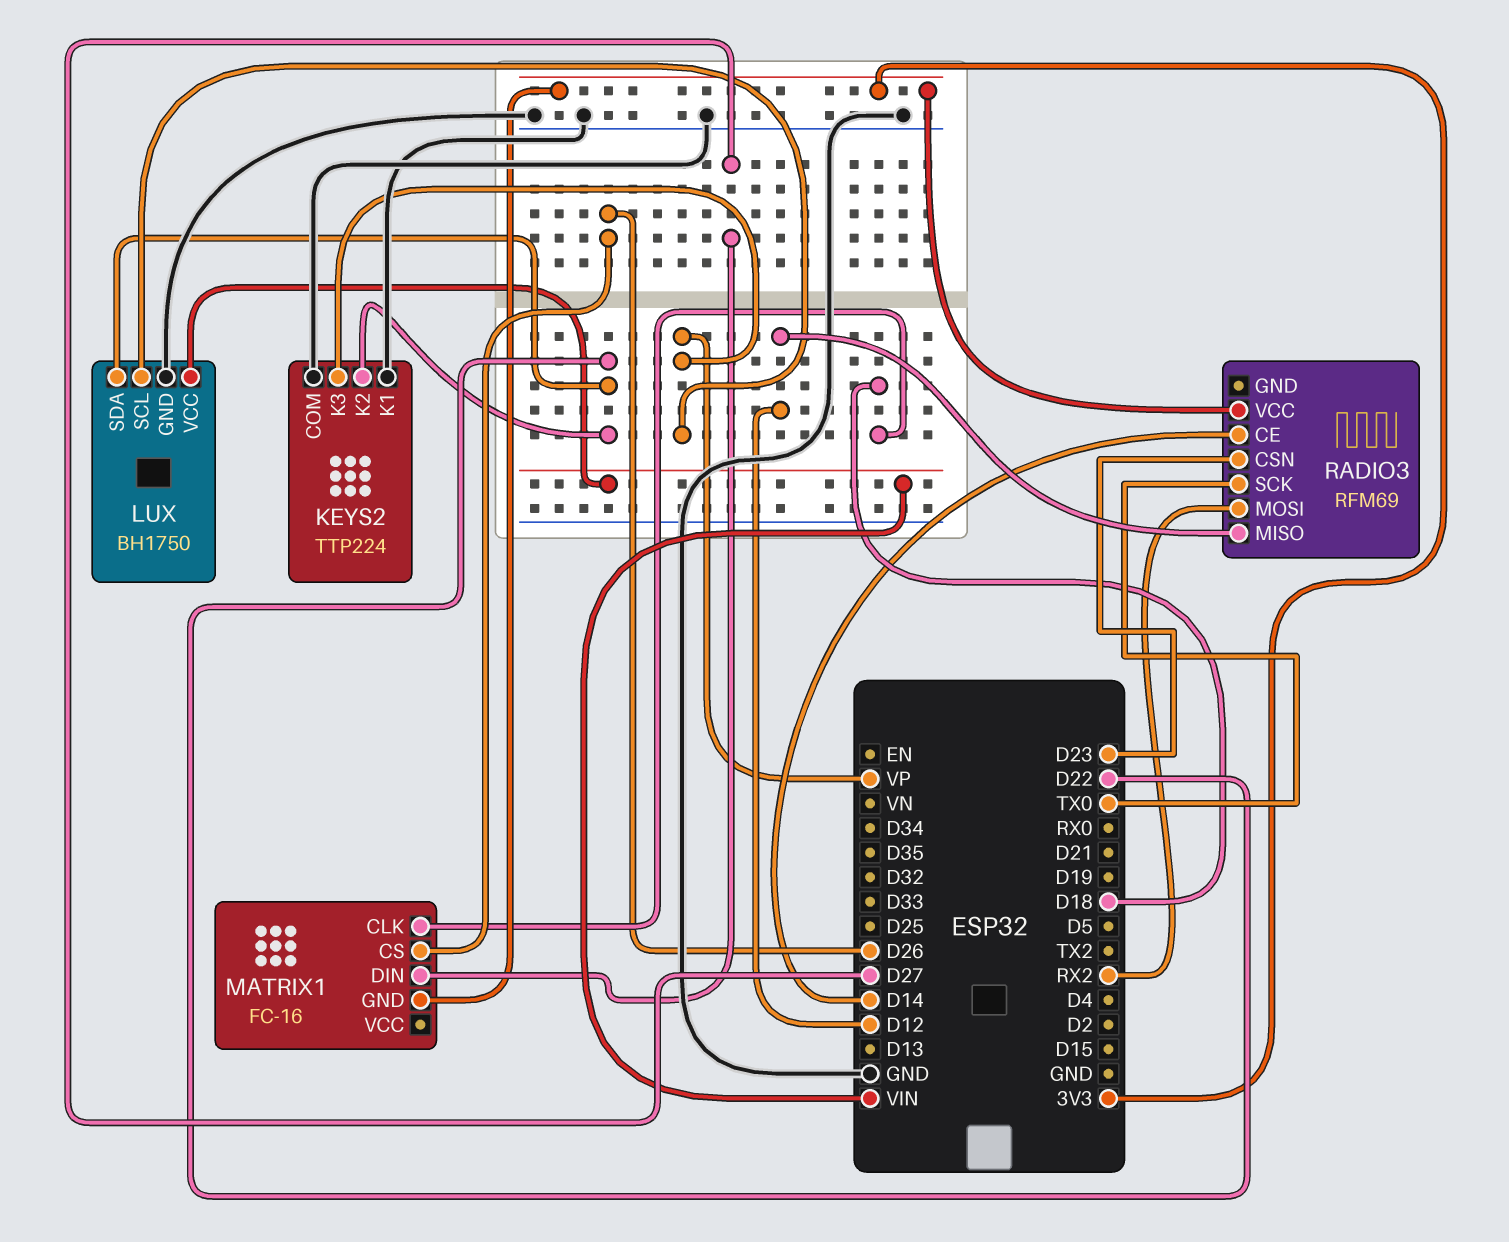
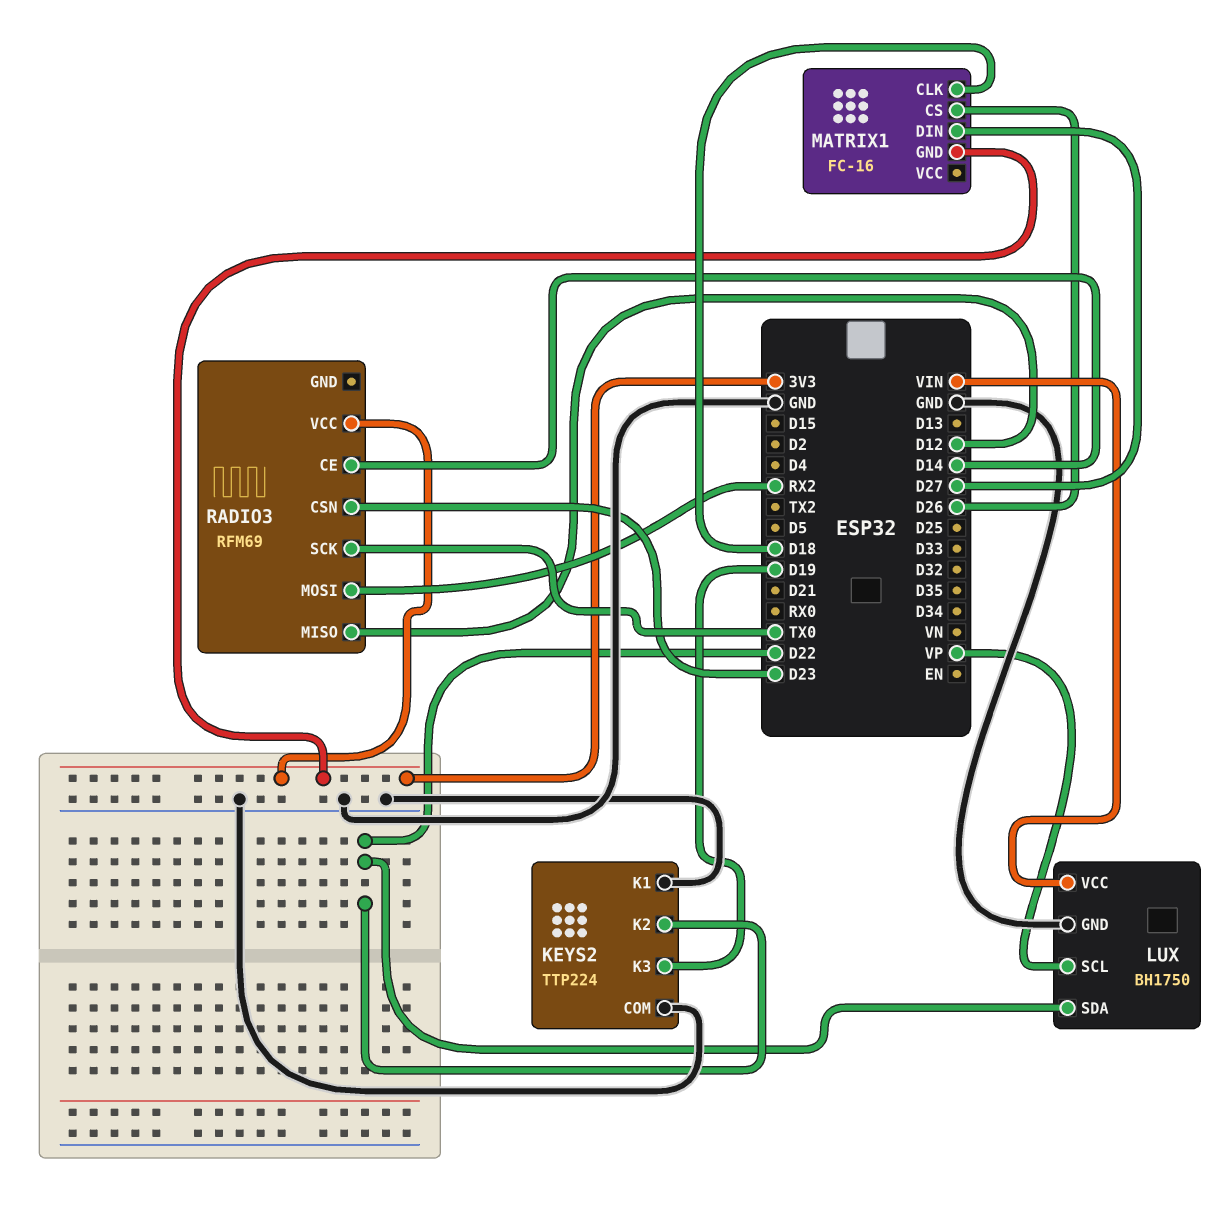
KEYS2 pin K3: VP -> D19

